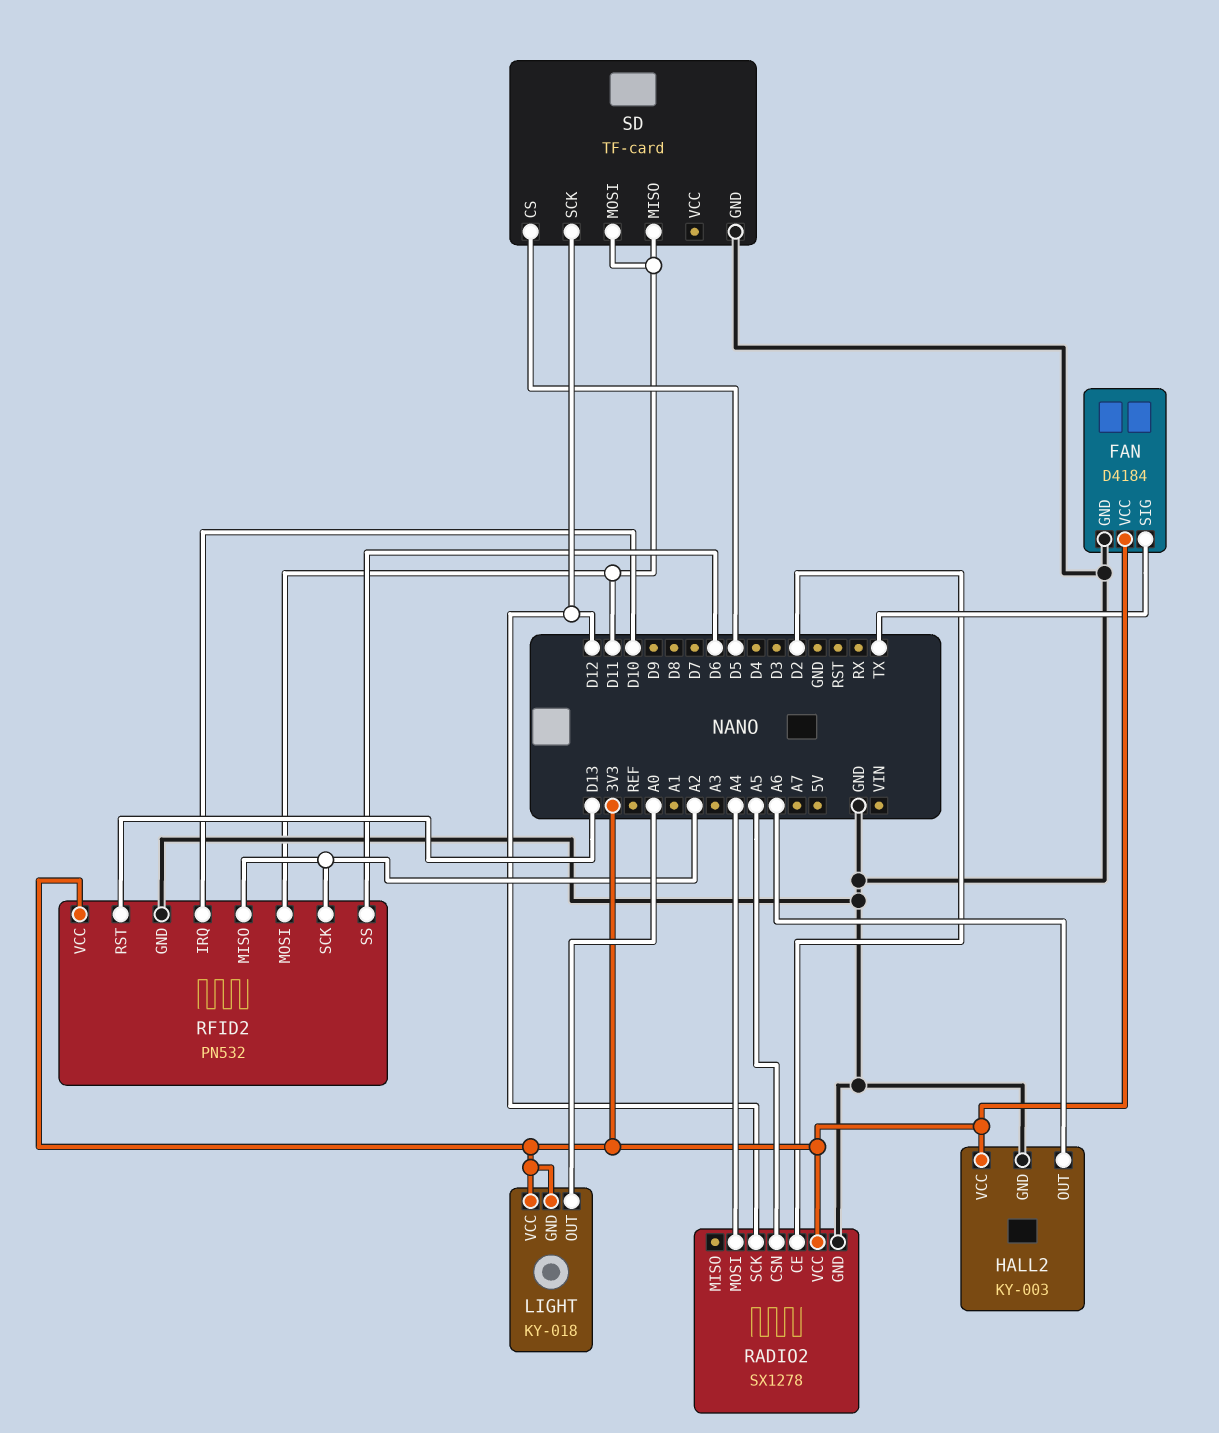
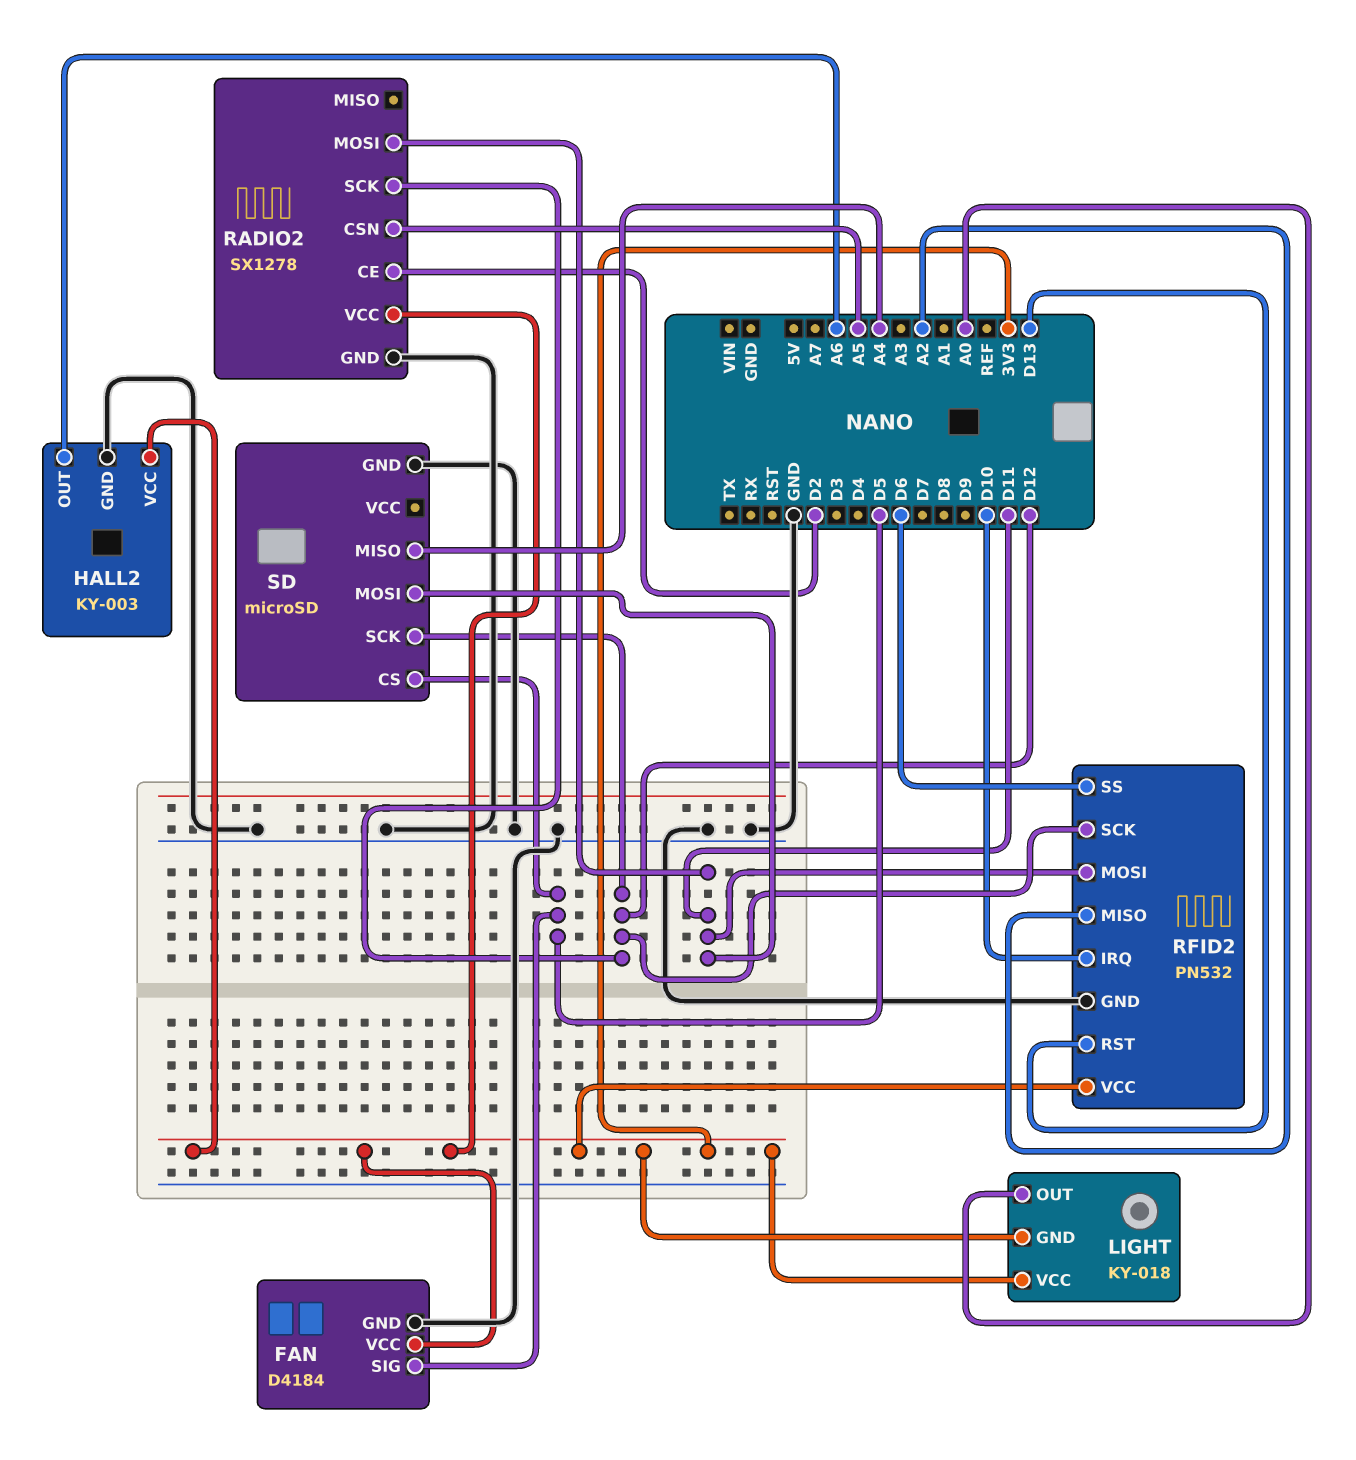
FAN pin SIG: TX -> D5
RADIO2 pin MOSI: A4 -> D11
RFID2 pin SCK: A2 -> D12
SD: TF-card -> microSD
SD pin MISO: D11 -> A4

